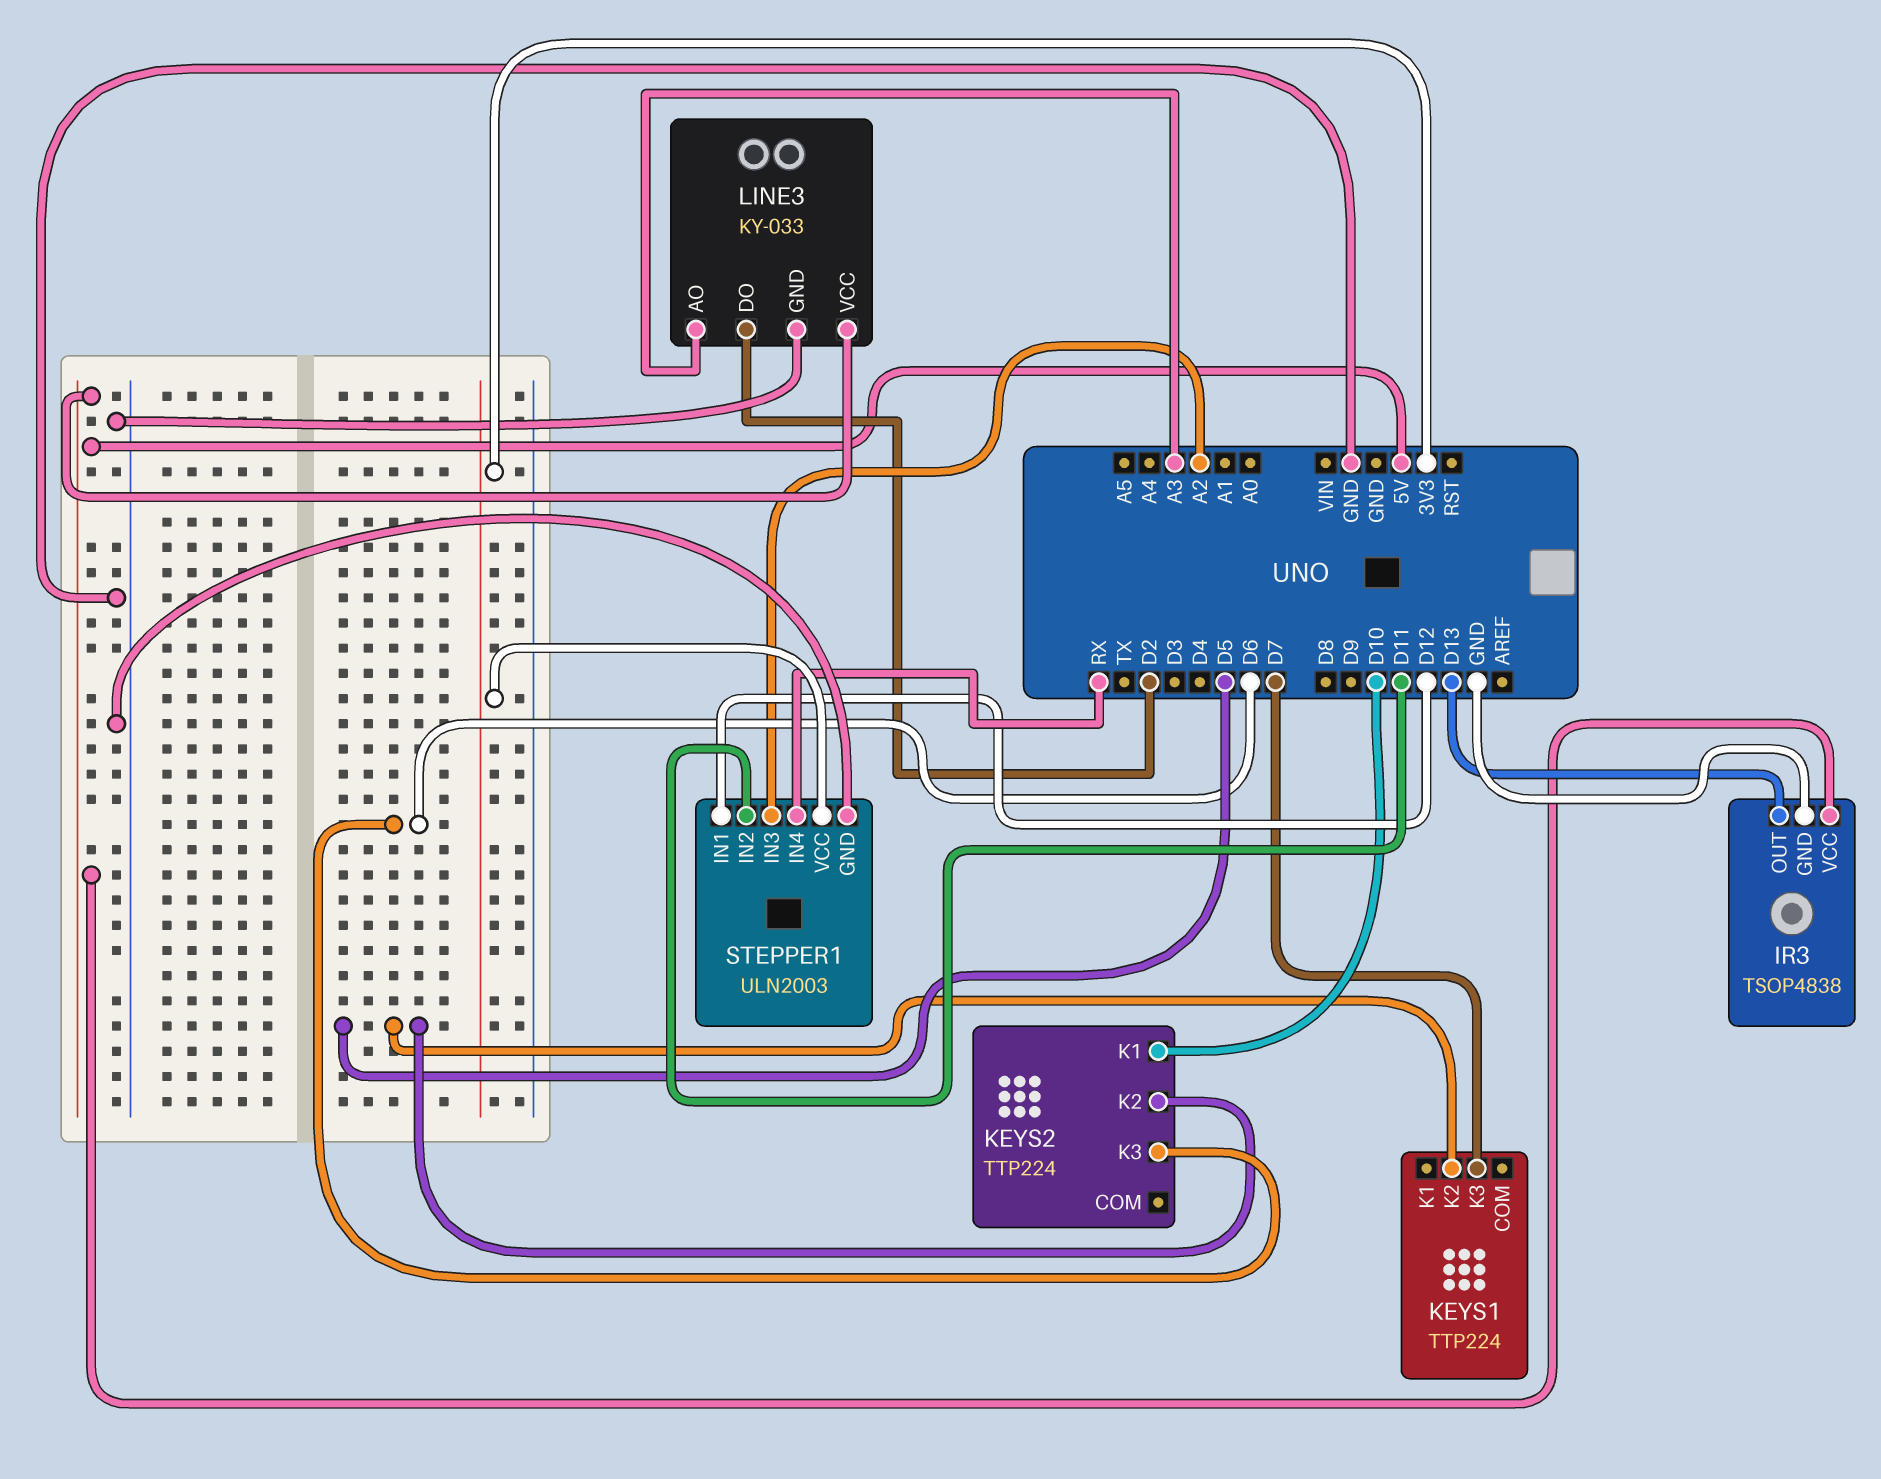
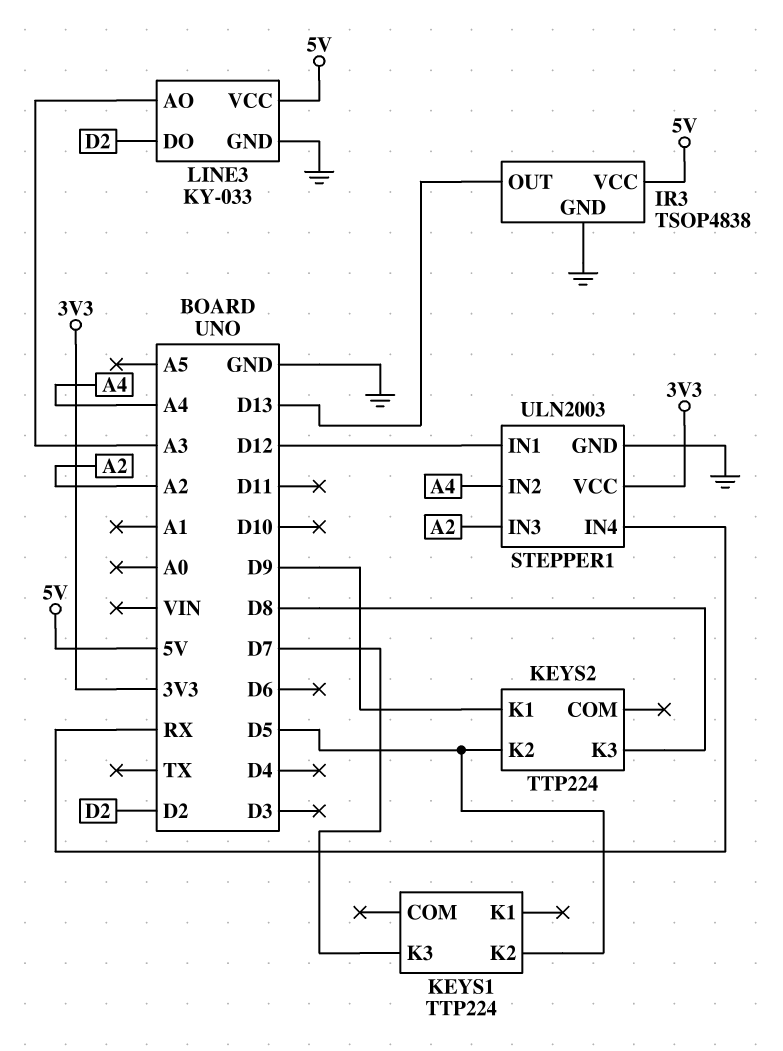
KEYS2 pin K1: D10 -> D9
KEYS2 pin K3: D6 -> D8
STEPPER1 pin IN2: D11 -> A4

